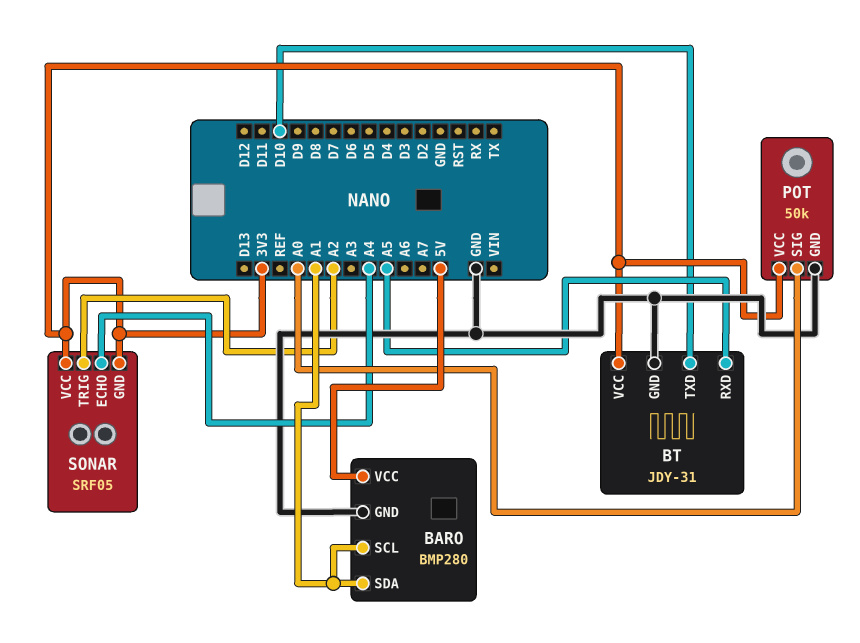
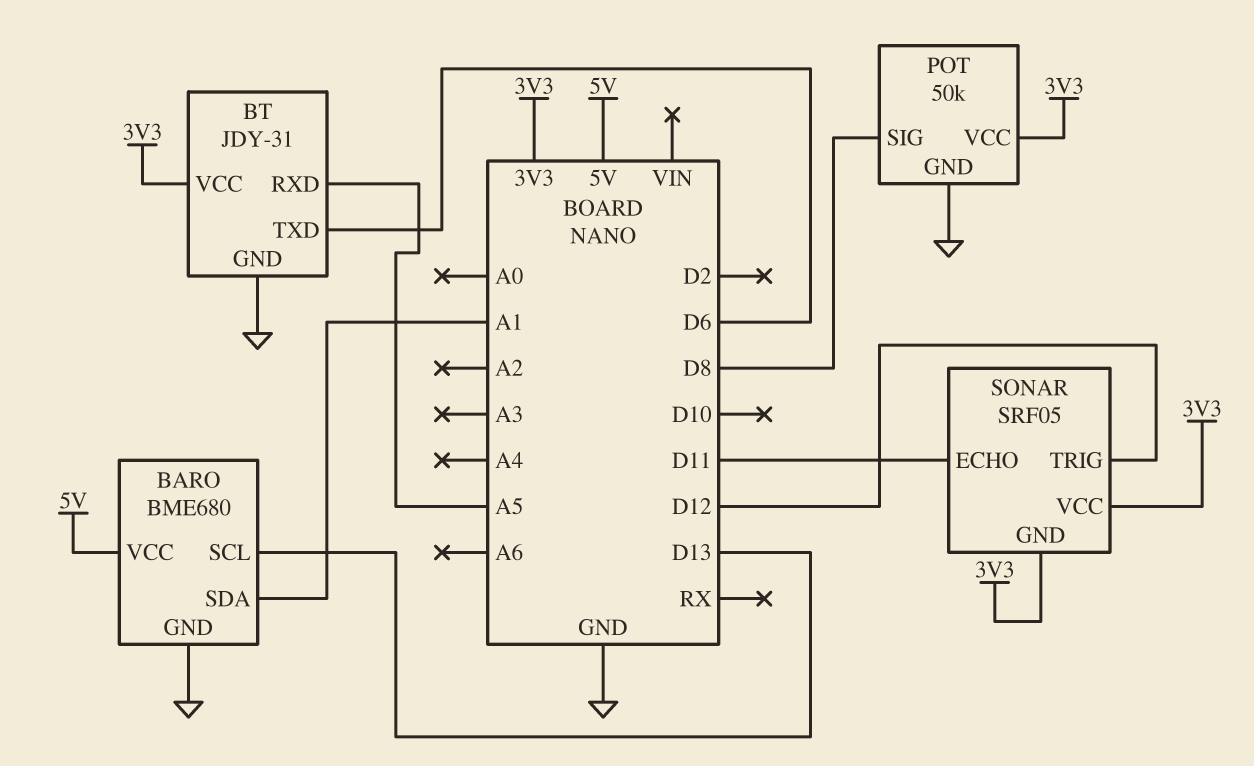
BARO: BMP280 -> BME680
BARO pin SCL: A1 -> D13
BT pin TXD: D10 -> D6
POT pin SIG: A0 -> D8
SONAR pin ECHO: A4 -> D11
SONAR pin TRIG: A2 -> D12

